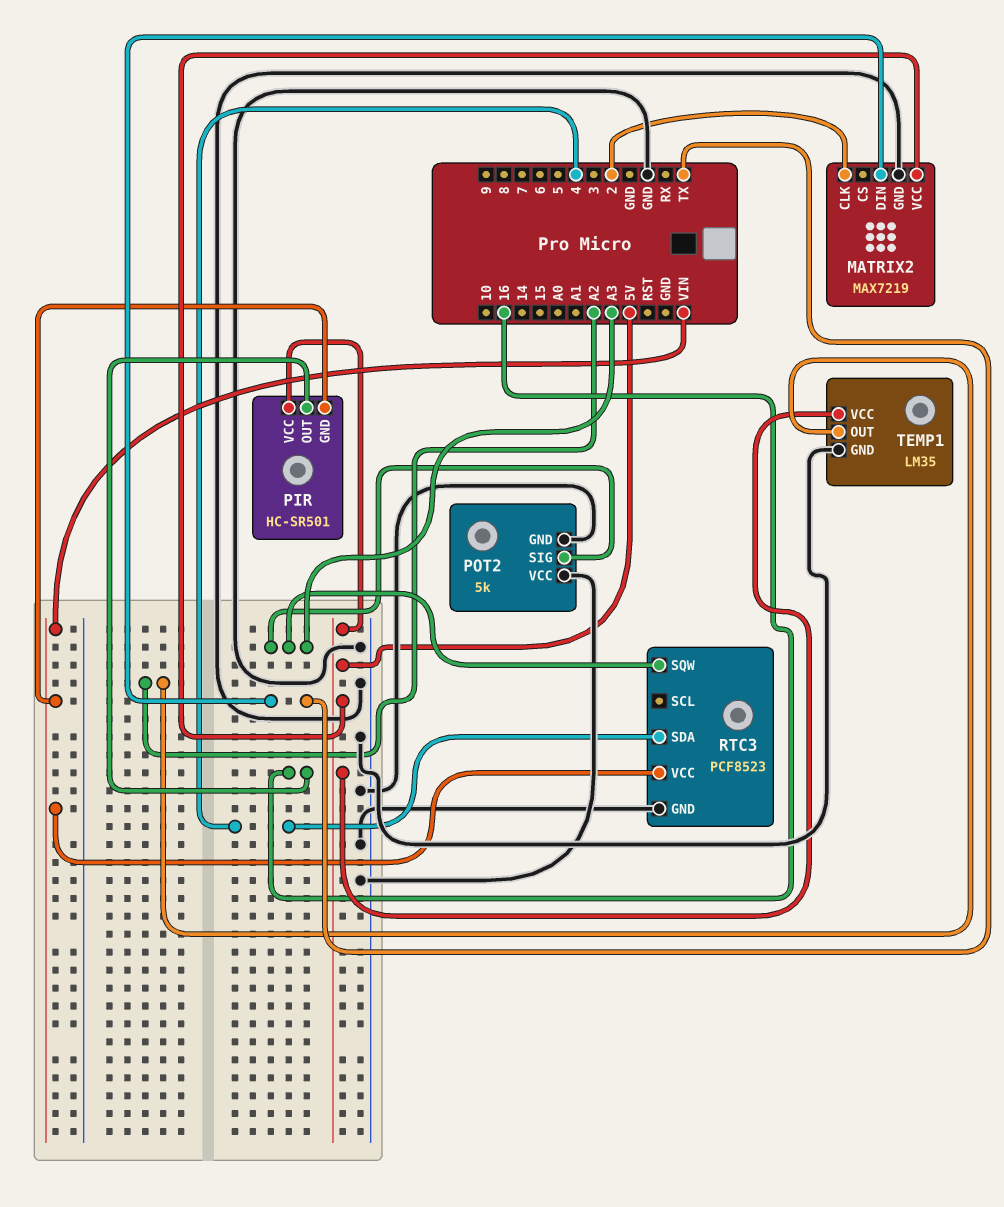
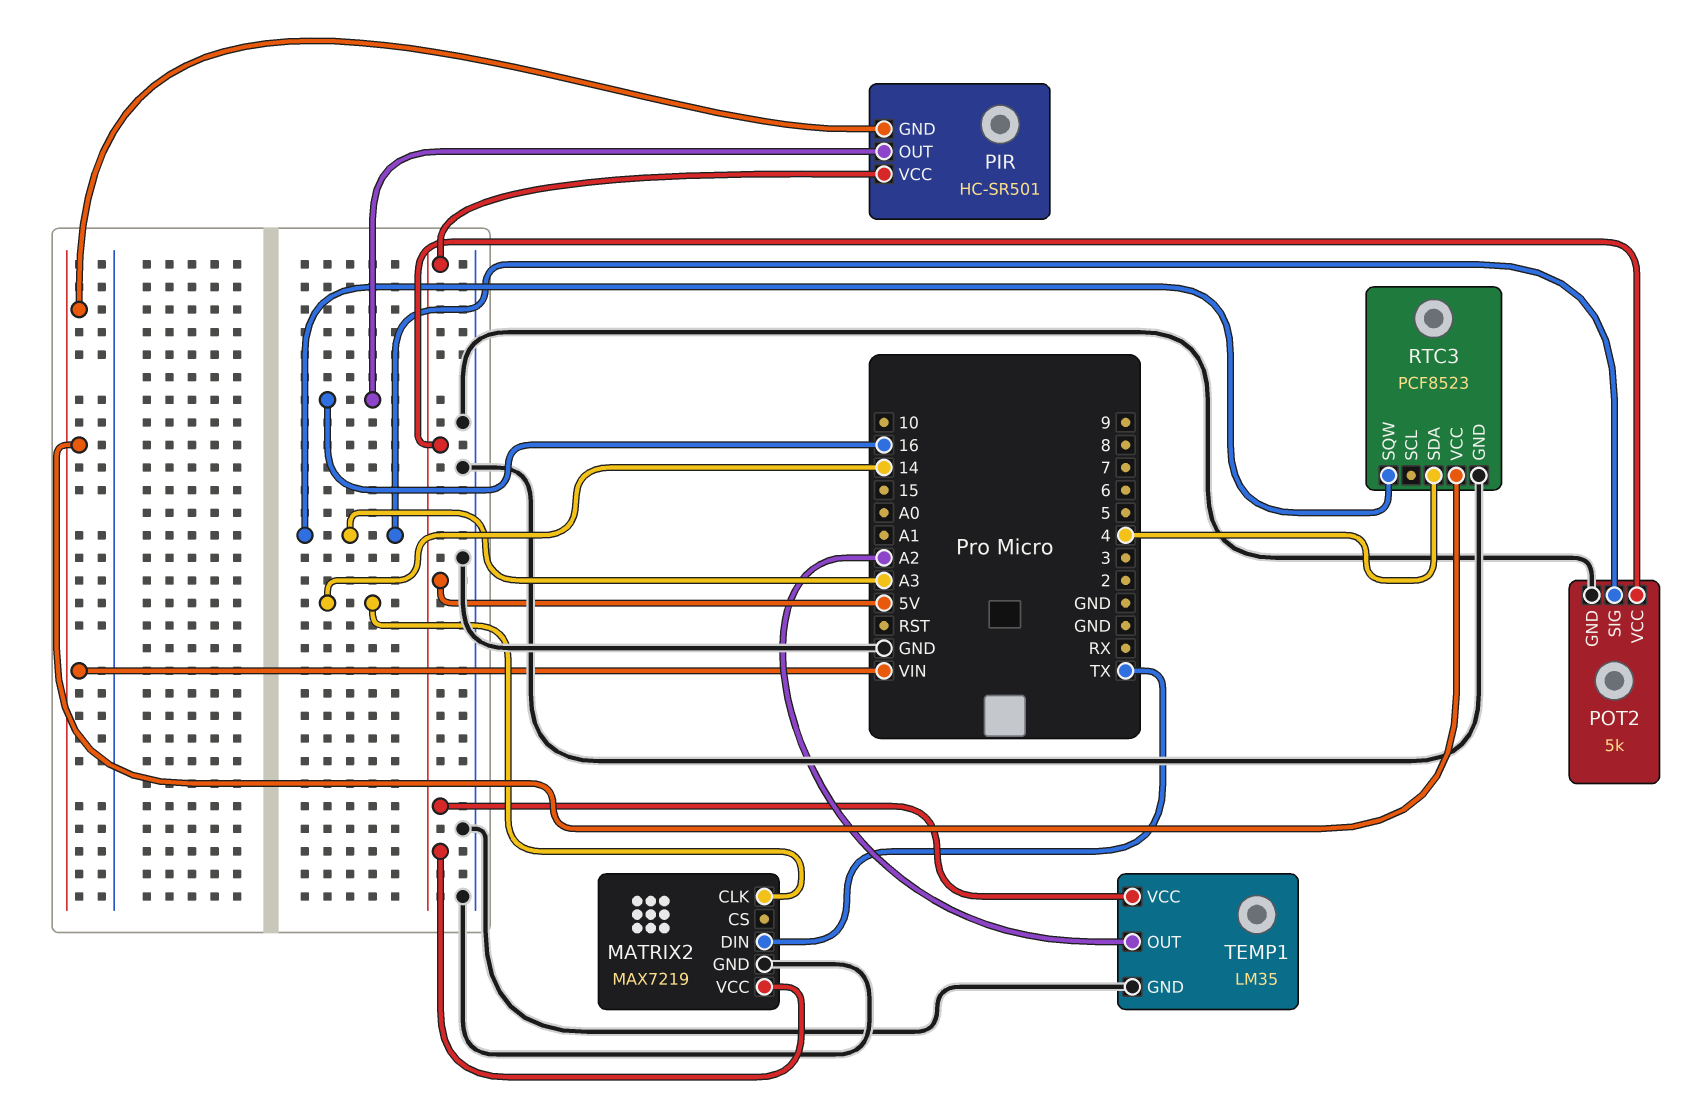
MATRIX2 pin CLK: 2 -> 14
POT2 pin VCC: GND -> 5V

